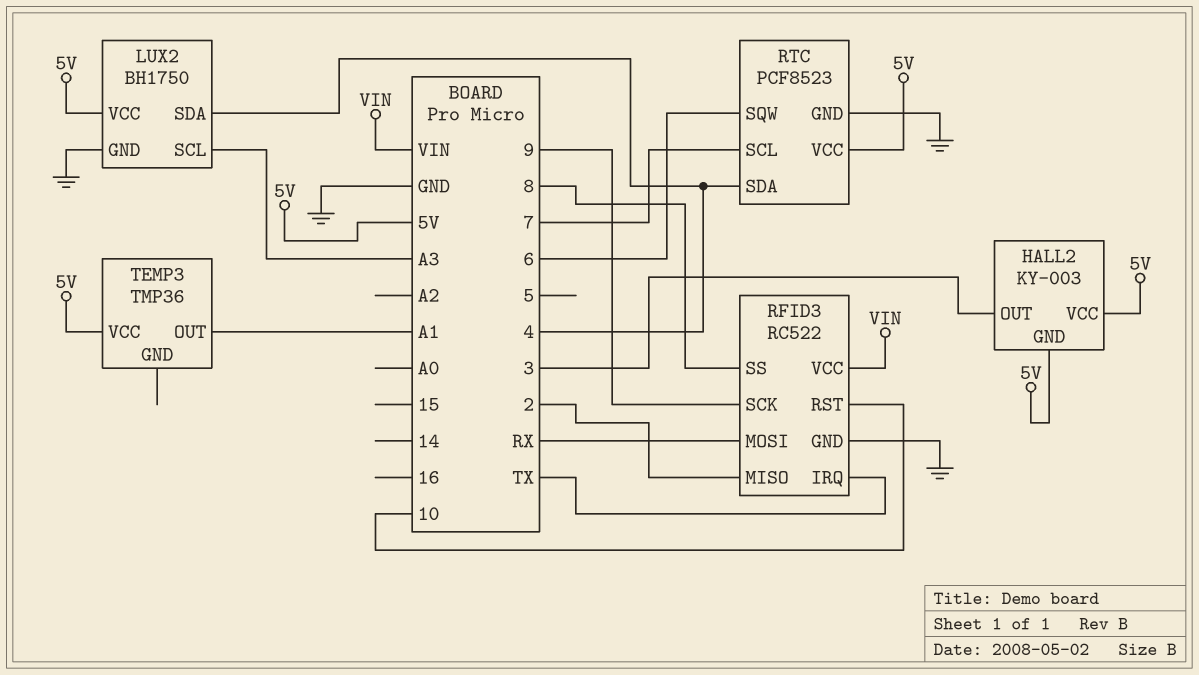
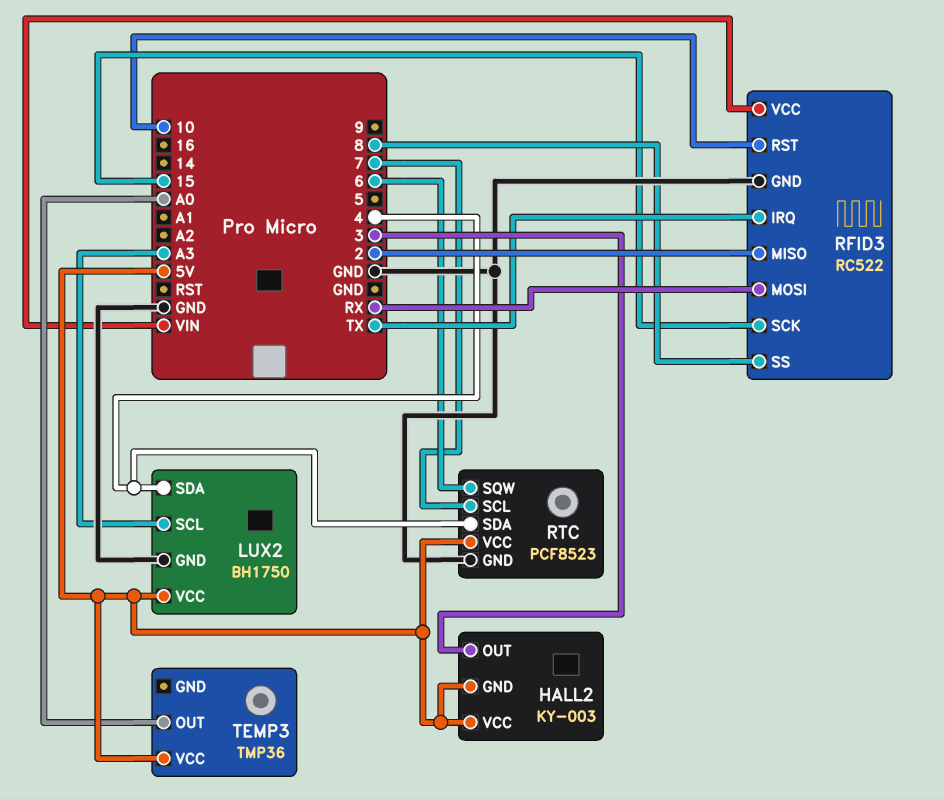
RFID3 pin SCK: 9 -> 15
TEMP3 pin OUT: A1 -> A0

